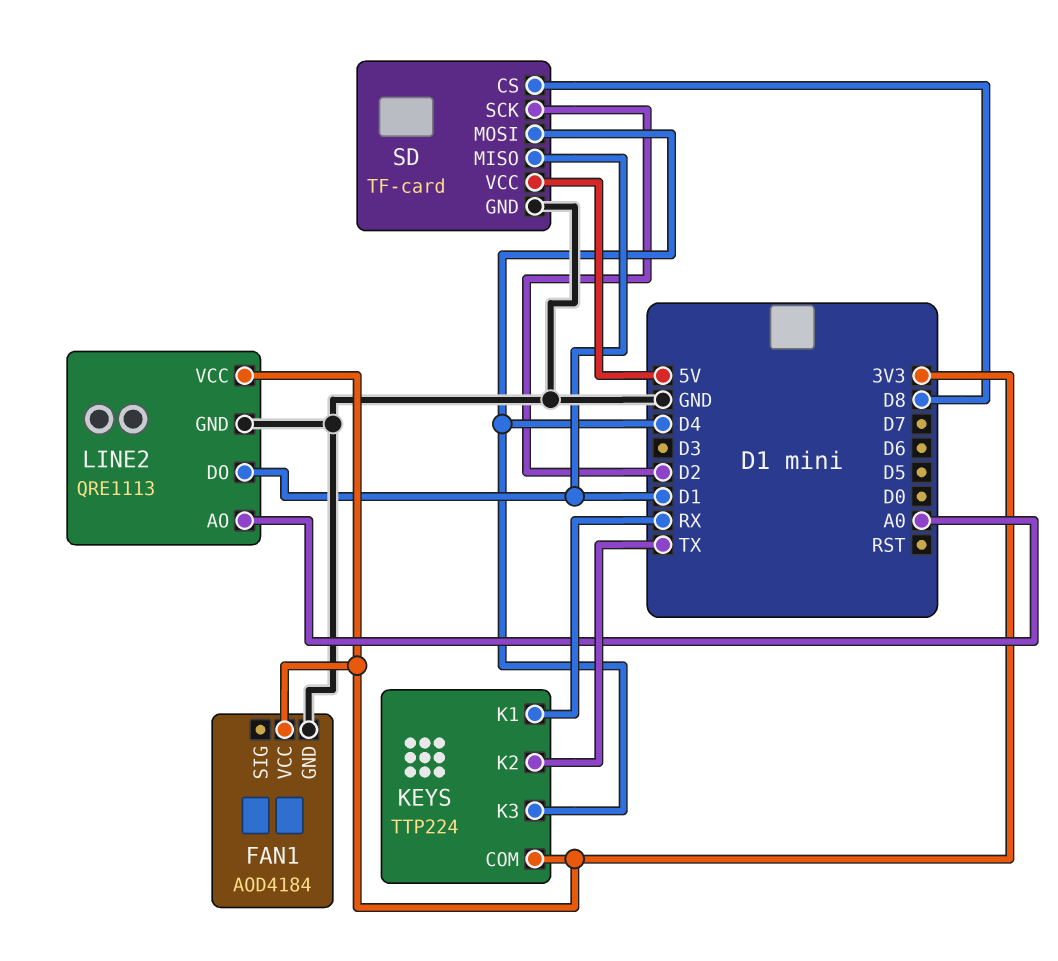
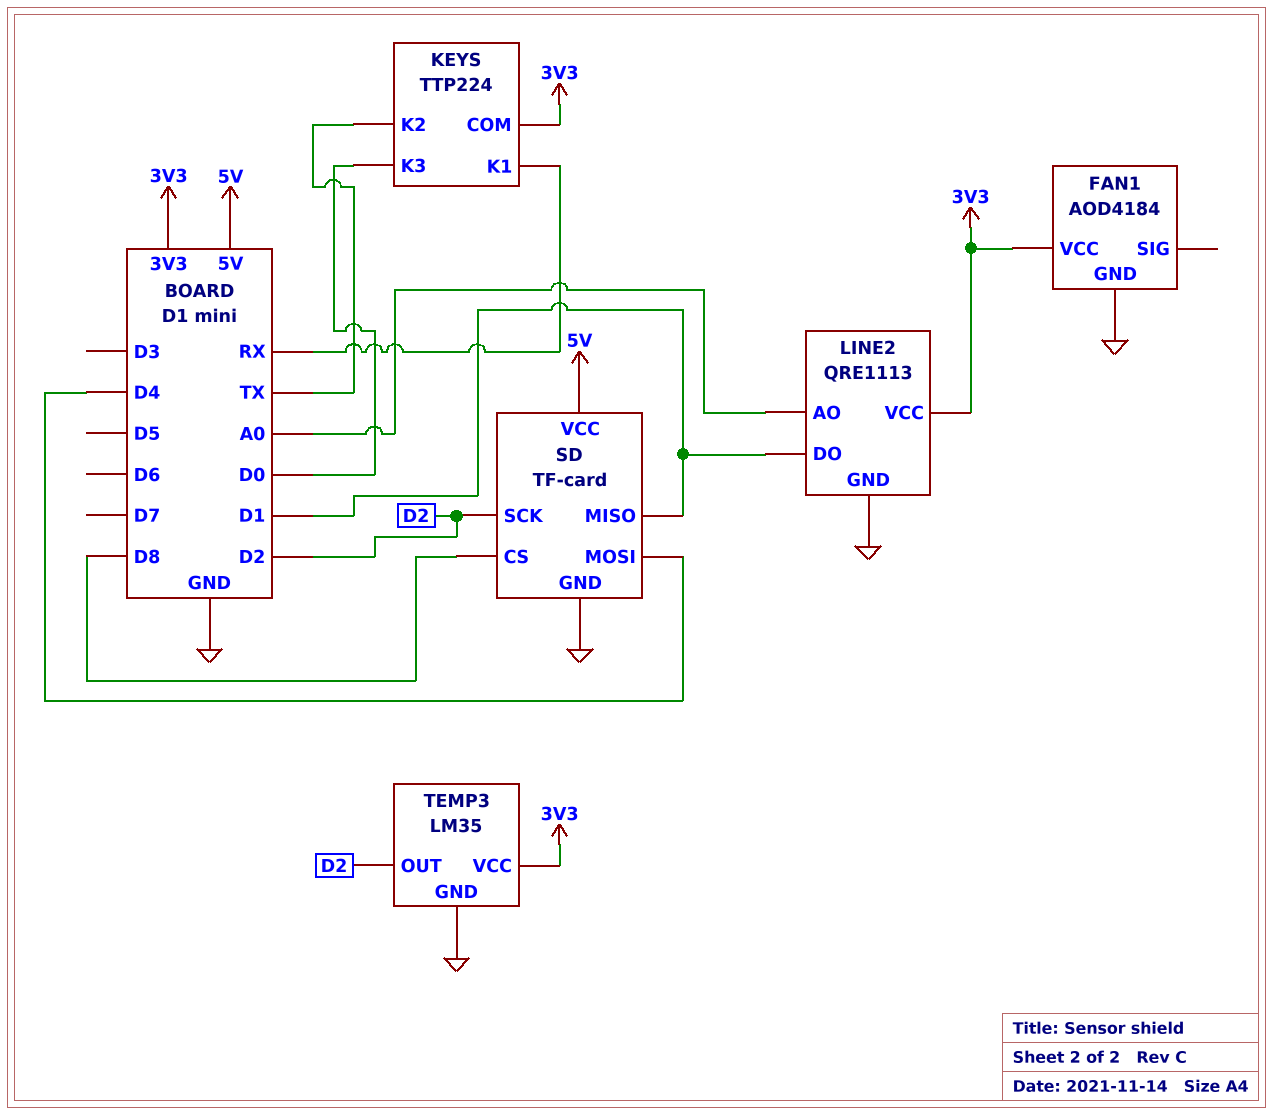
KEYS pin K3: D4 -> D0
TEMP3: none -> LM35
TEMP3 pin GND: none -> GND
TEMP3 pin OUT: none -> D2
TEMP3 pin VCC: none -> 3V3

